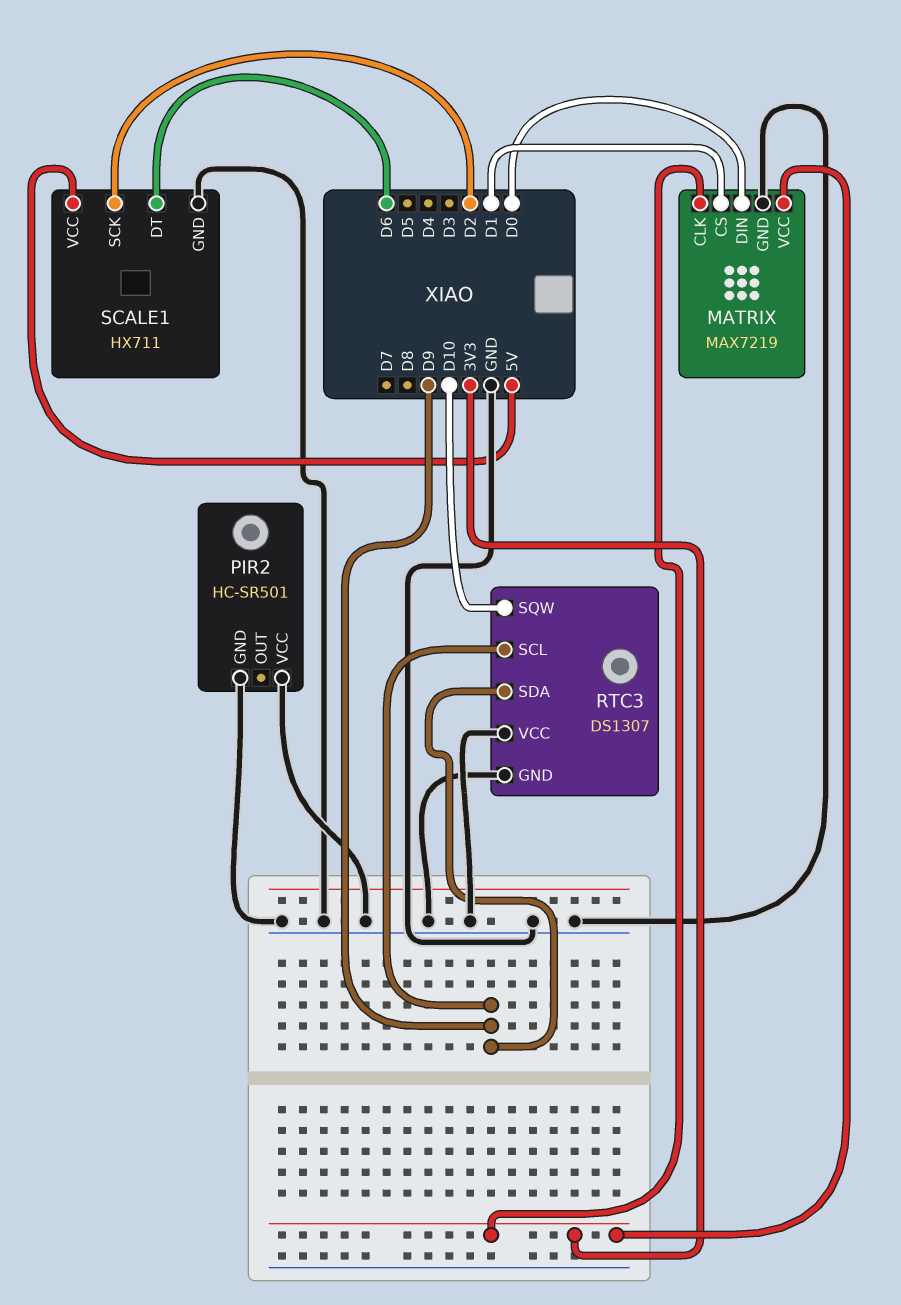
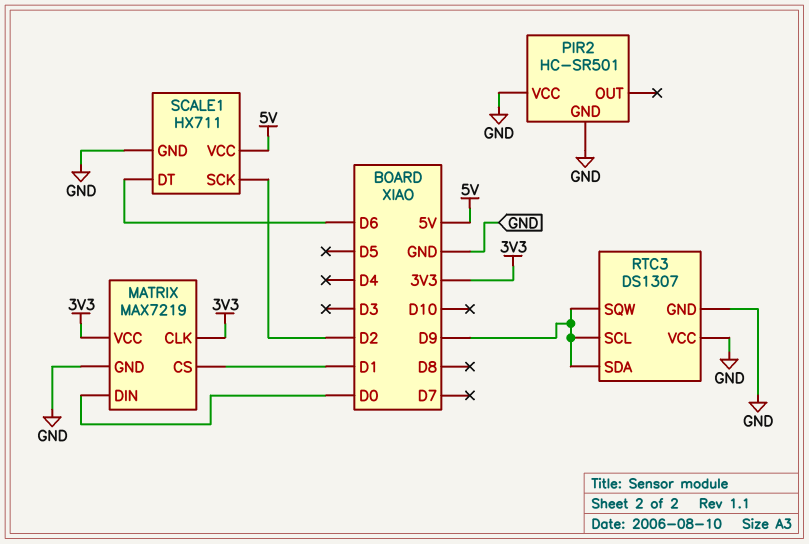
RTC3 pin SQW: D10 -> D9

